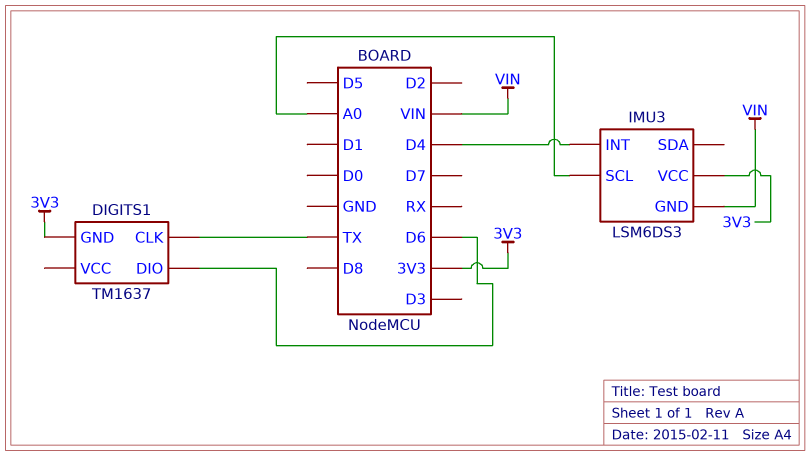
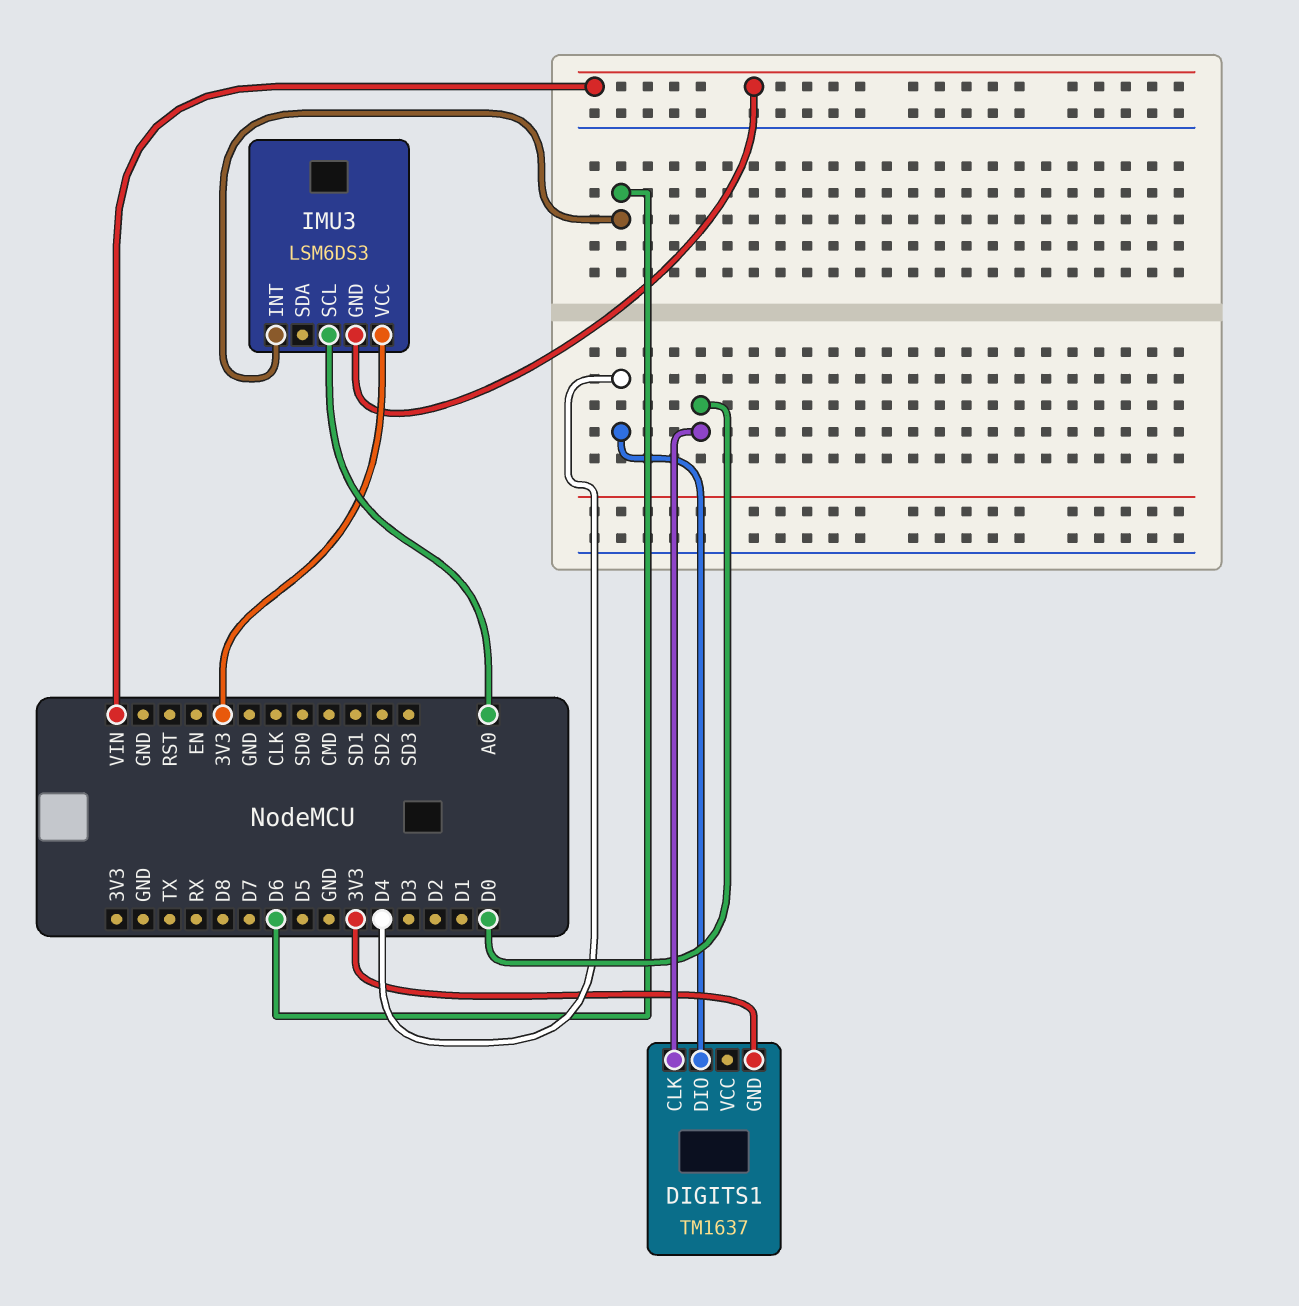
DIGITS1 pin CLK: TX -> D0
DIGITS1 pin DIO: D6 -> D4
IMU3 pin INT: D4 -> D6

